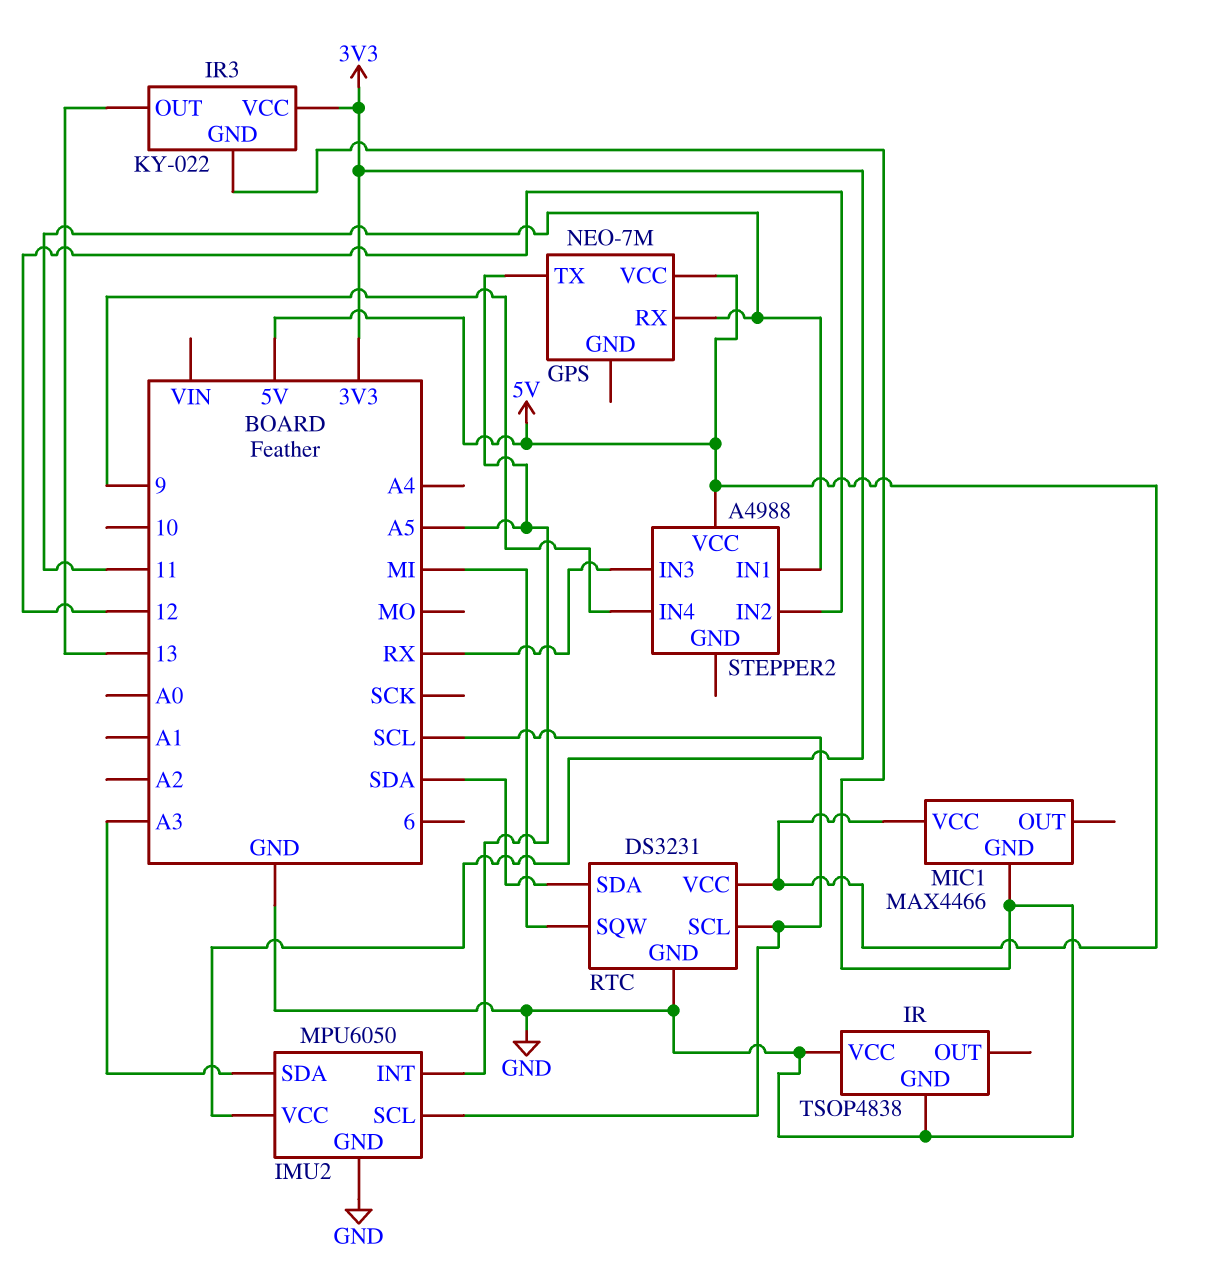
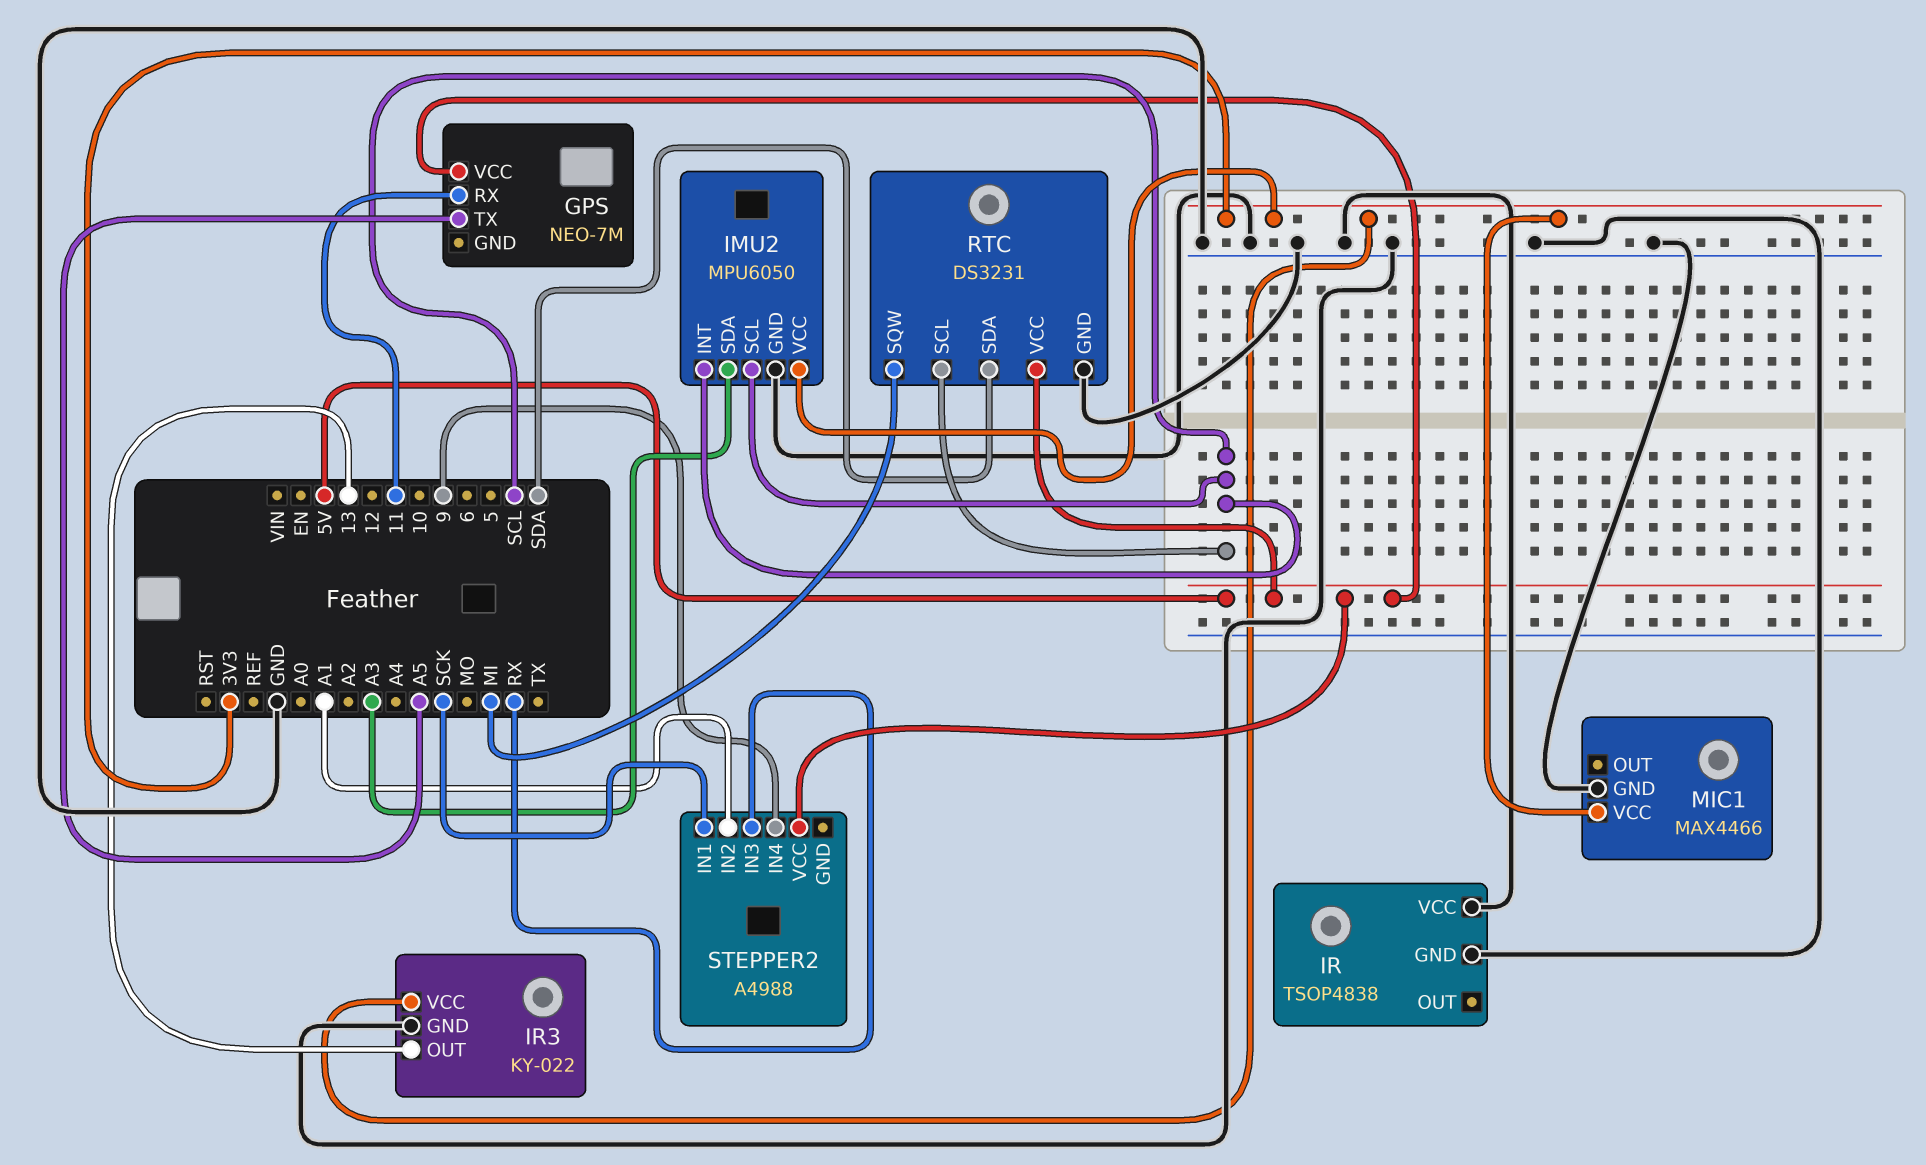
IMU2 pin INT: A5 -> SCL
MIC1 pin VCC: 5V -> 3V3
STEPPER2 pin IN1: 11 -> SCK
STEPPER2 pin IN2: 12 -> A1

